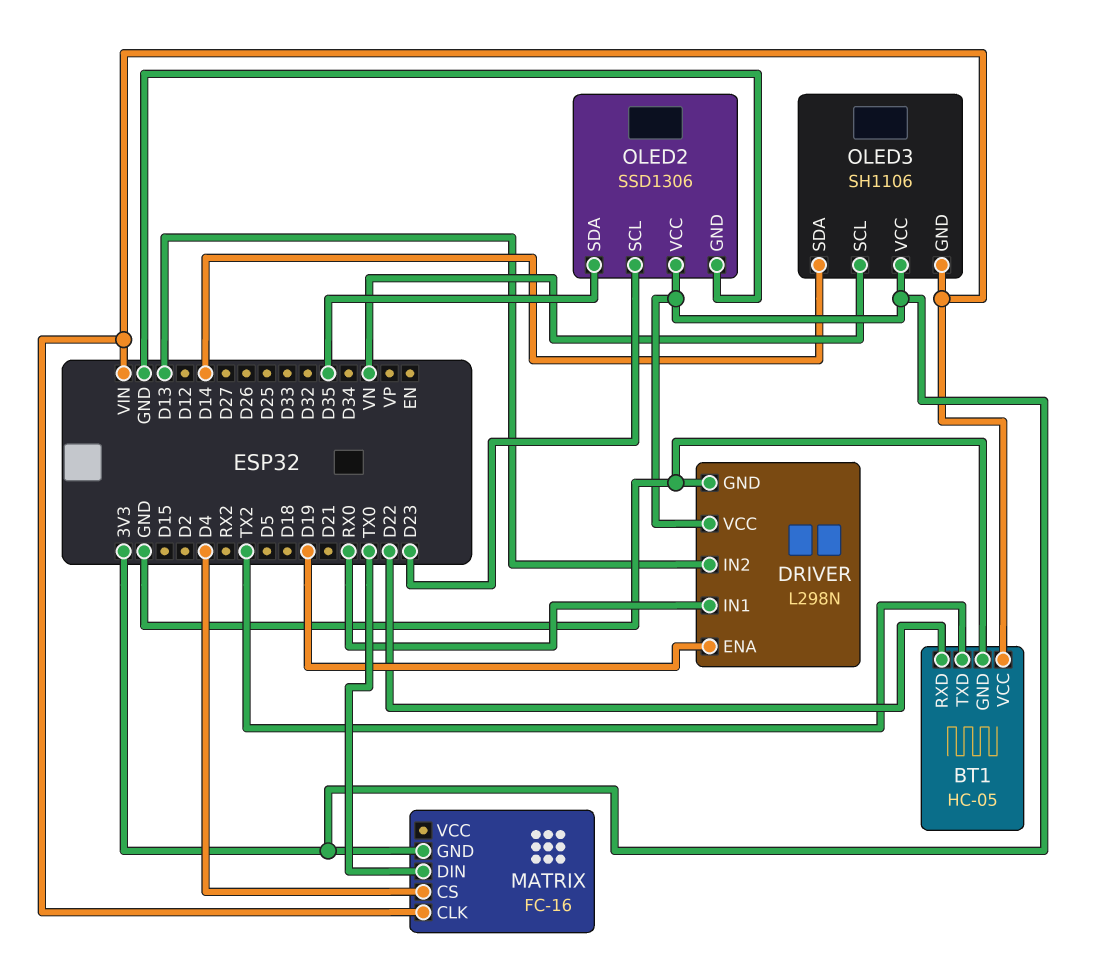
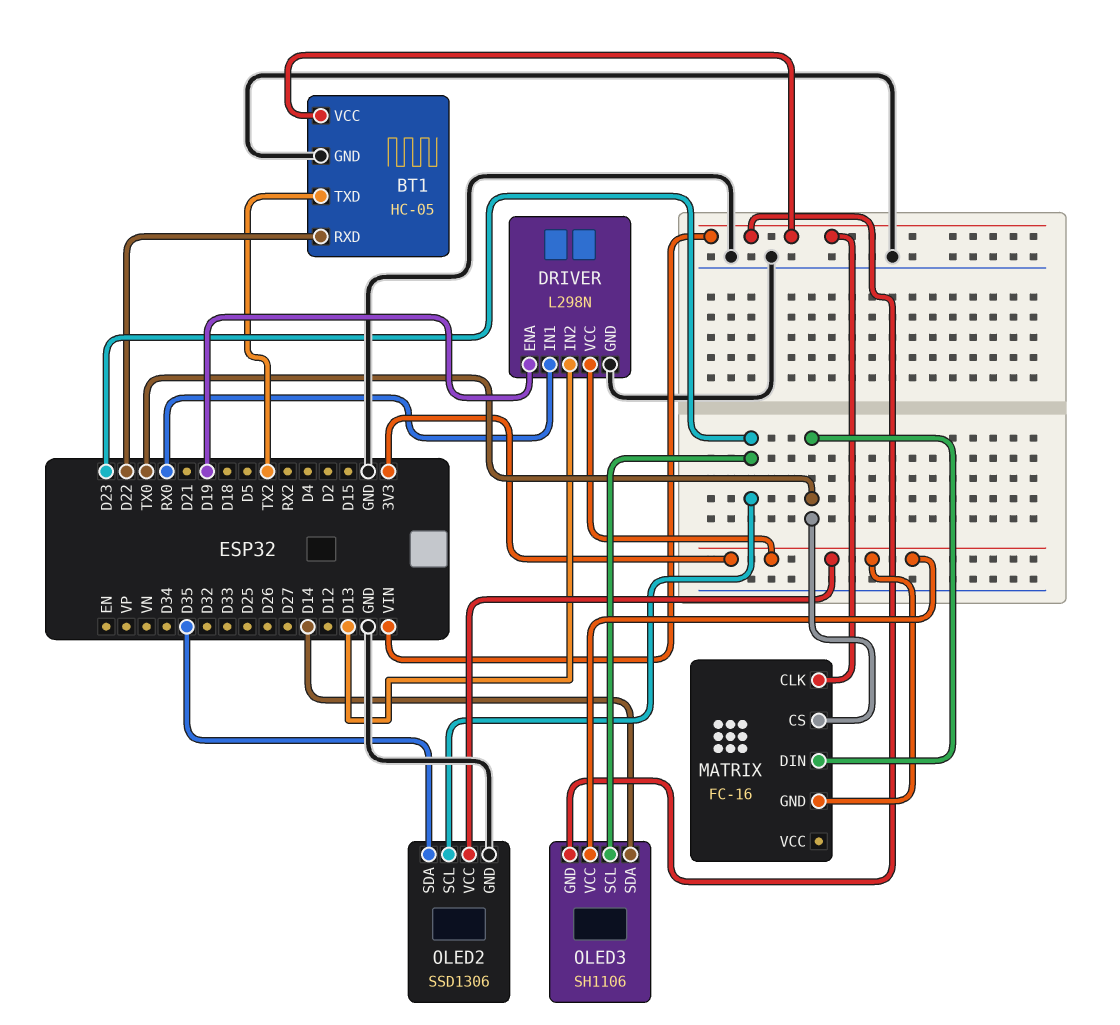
MATRIX pin CS: D4 -> TX0
OLED3 pin SCL: VN -> D23

